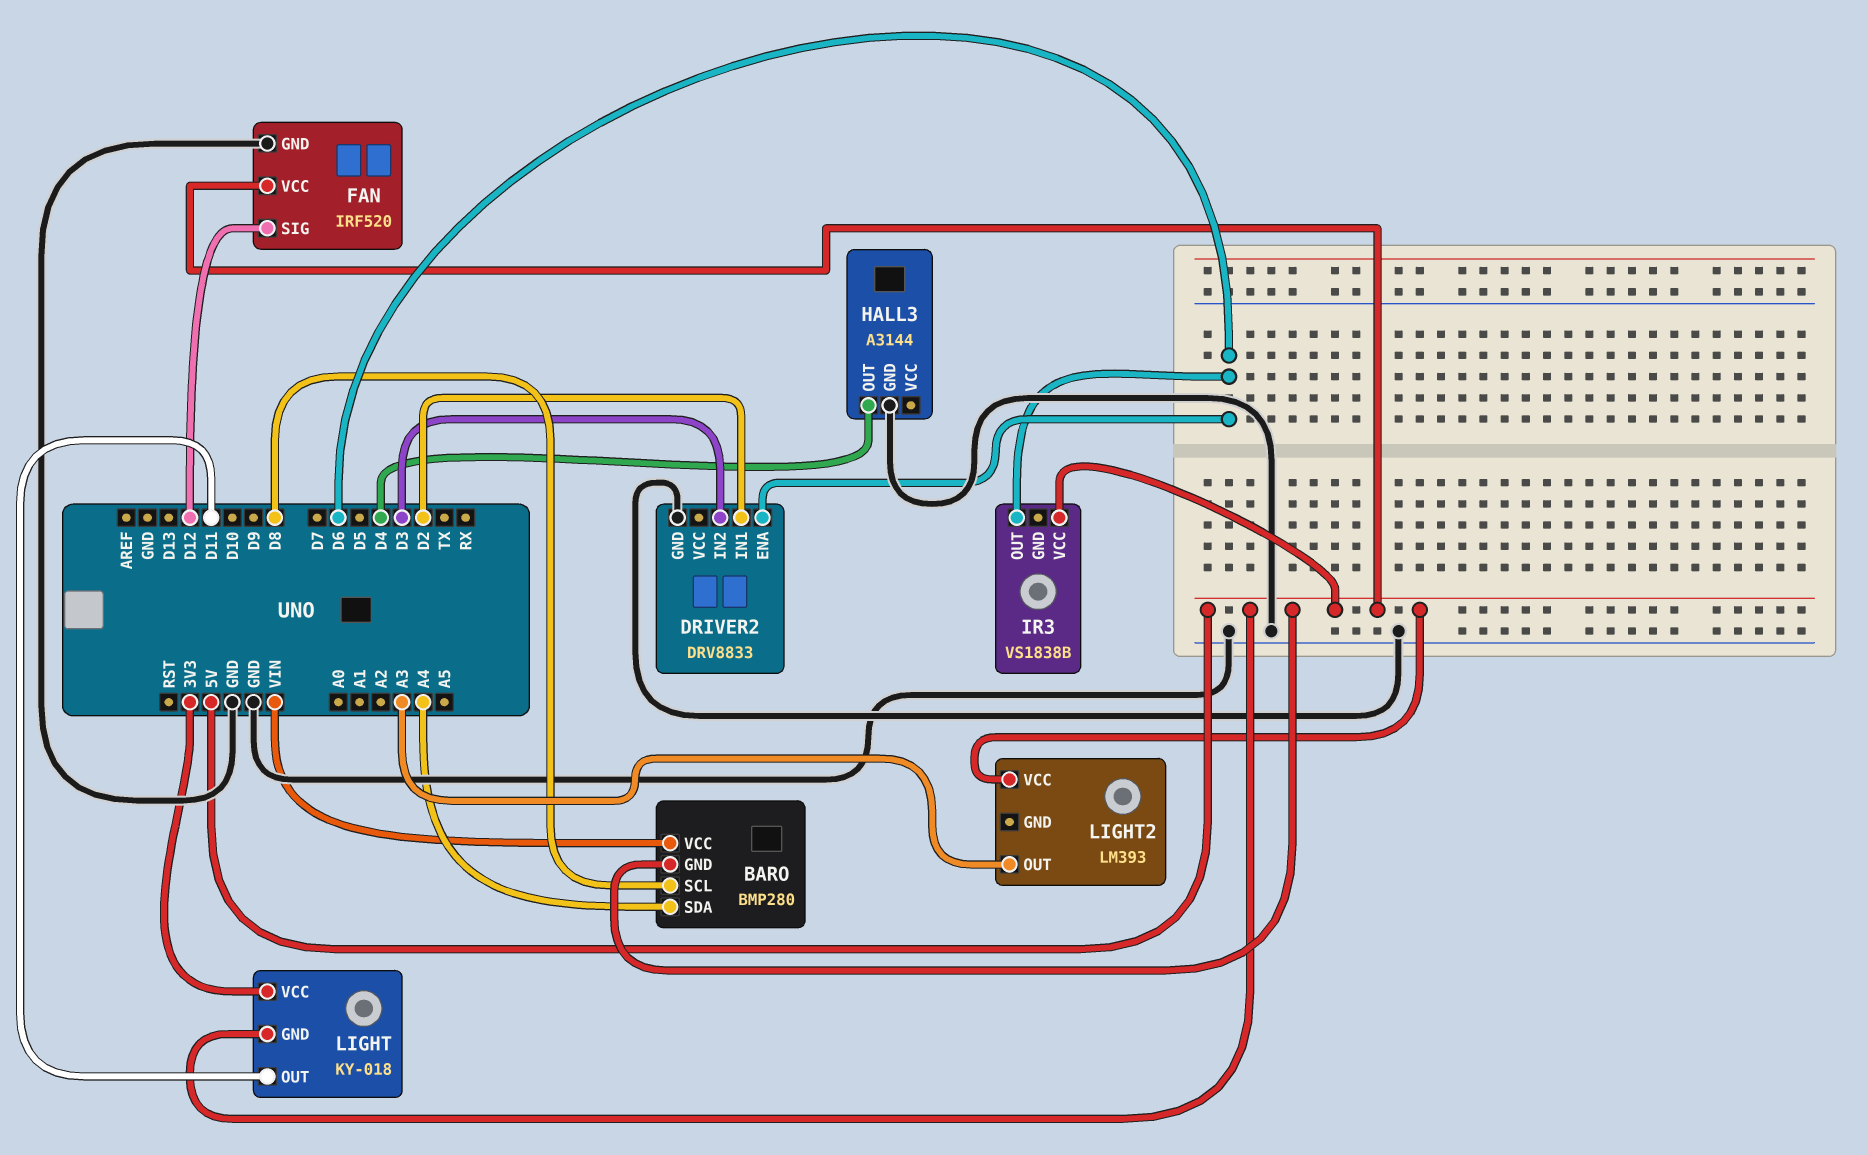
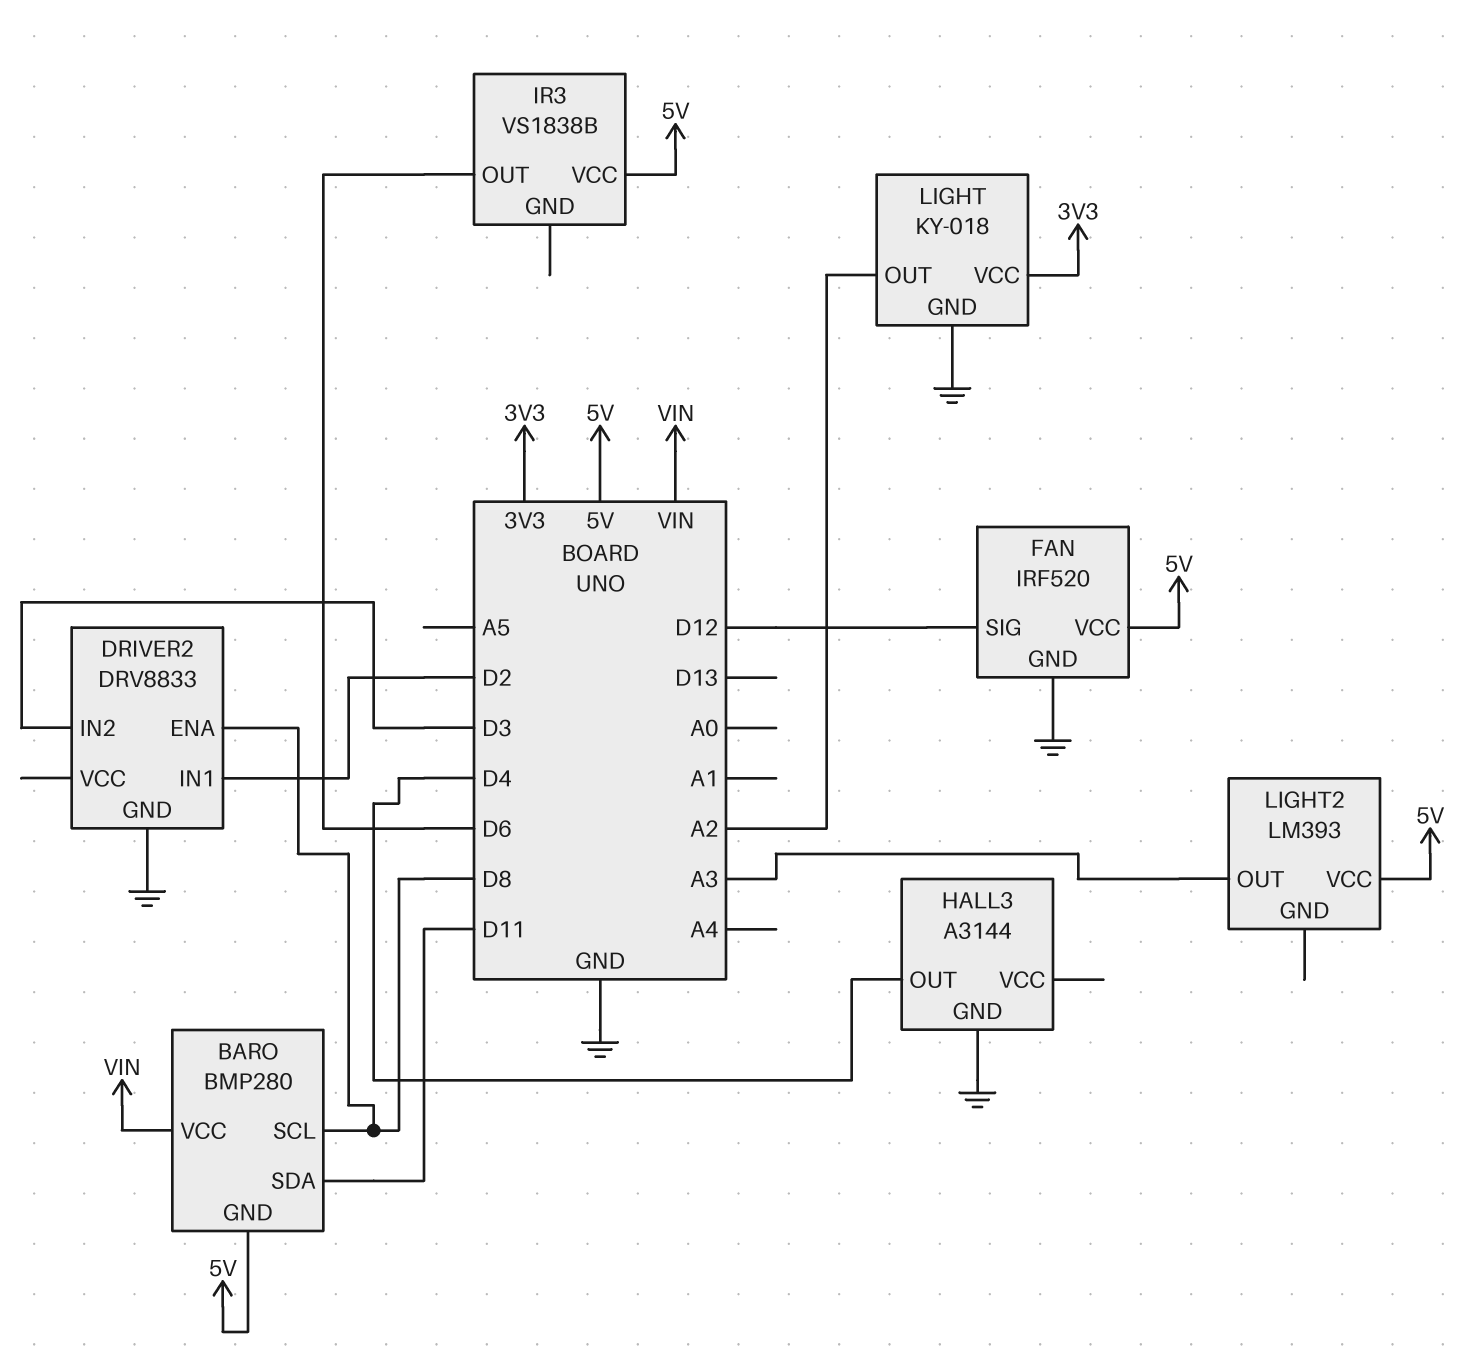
BARO pin SDA: A4 -> D11
DRIVER2 pin ENA: D6 -> D8
LIGHT pin GND: 5V -> GND
LIGHT pin OUT: D11 -> A2

